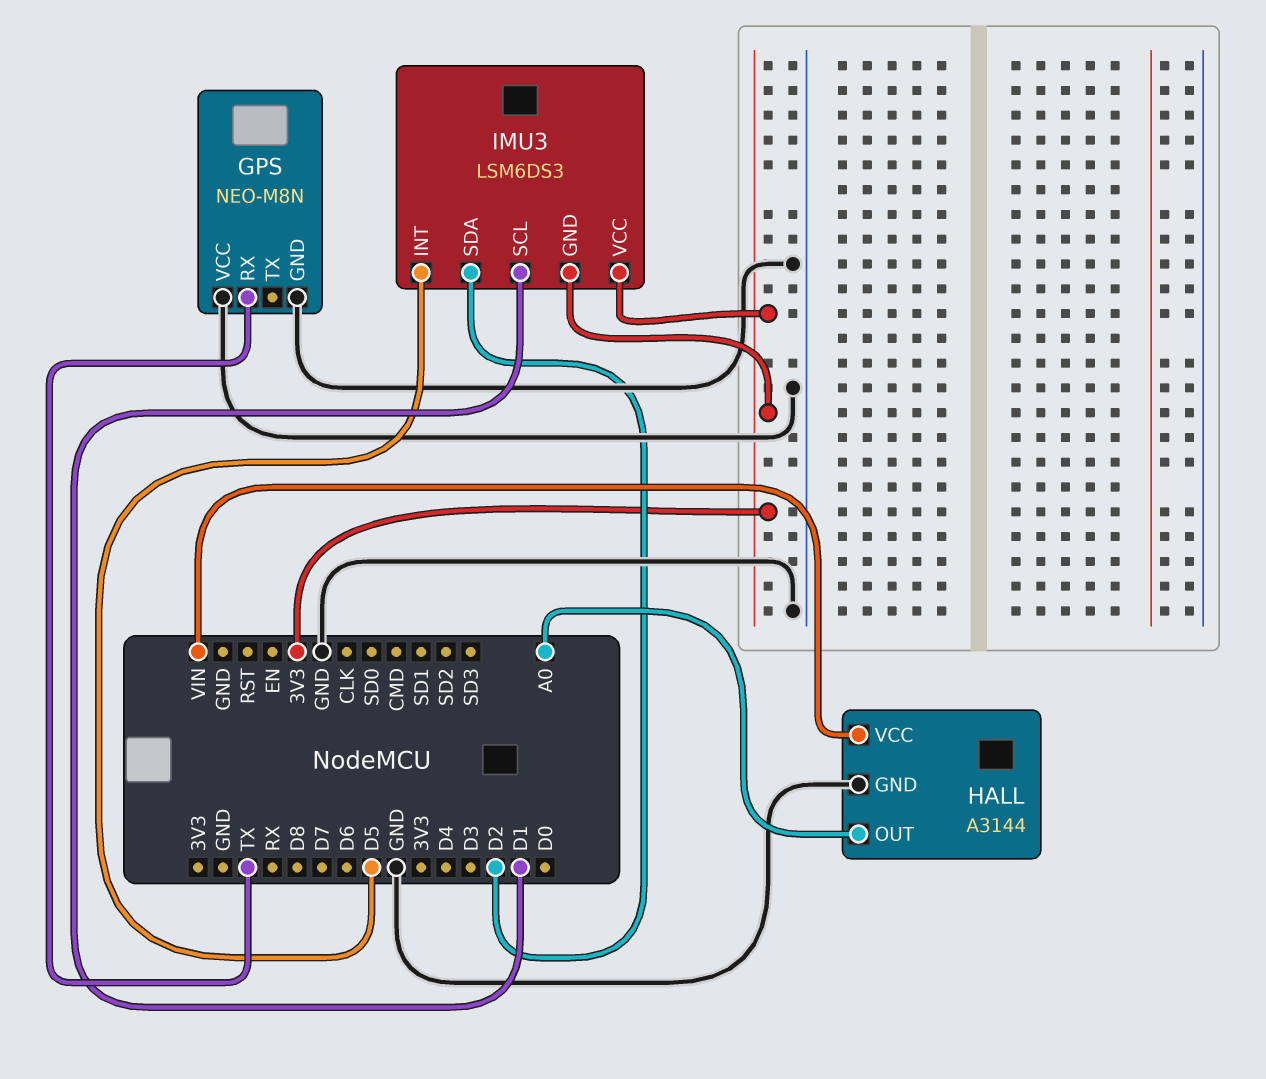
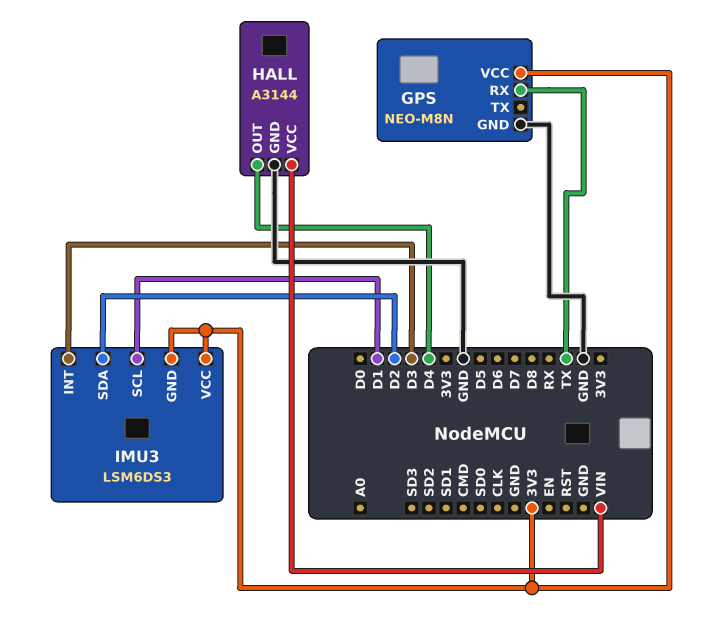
GPS pin VCC: GND -> 3V3
HALL pin OUT: A0 -> D4
IMU3 pin INT: D5 -> D3

